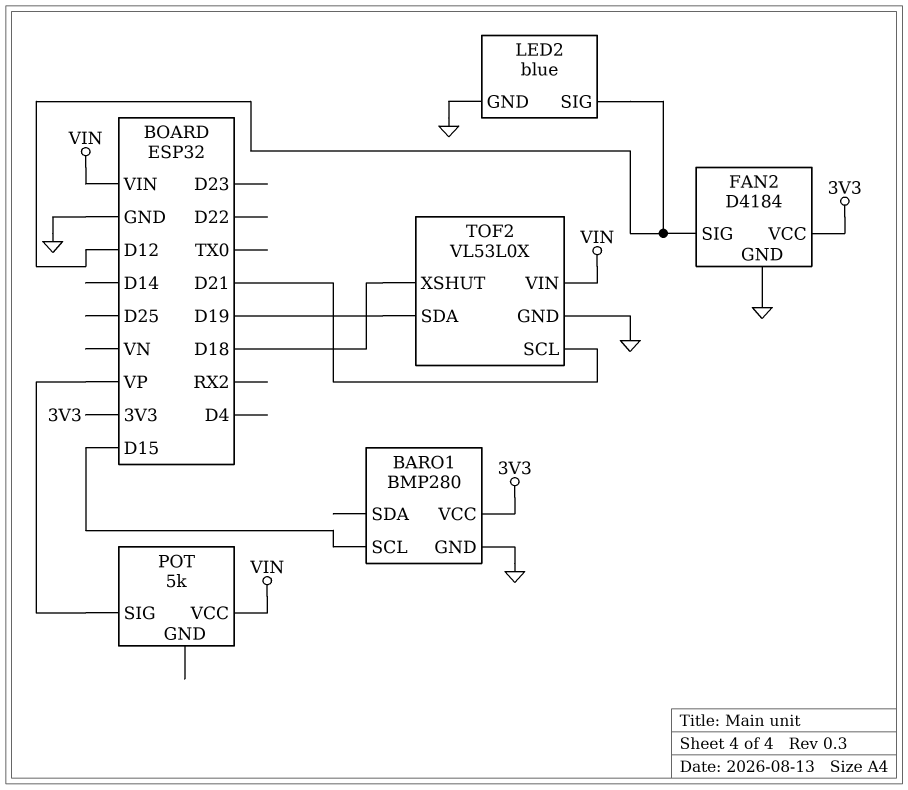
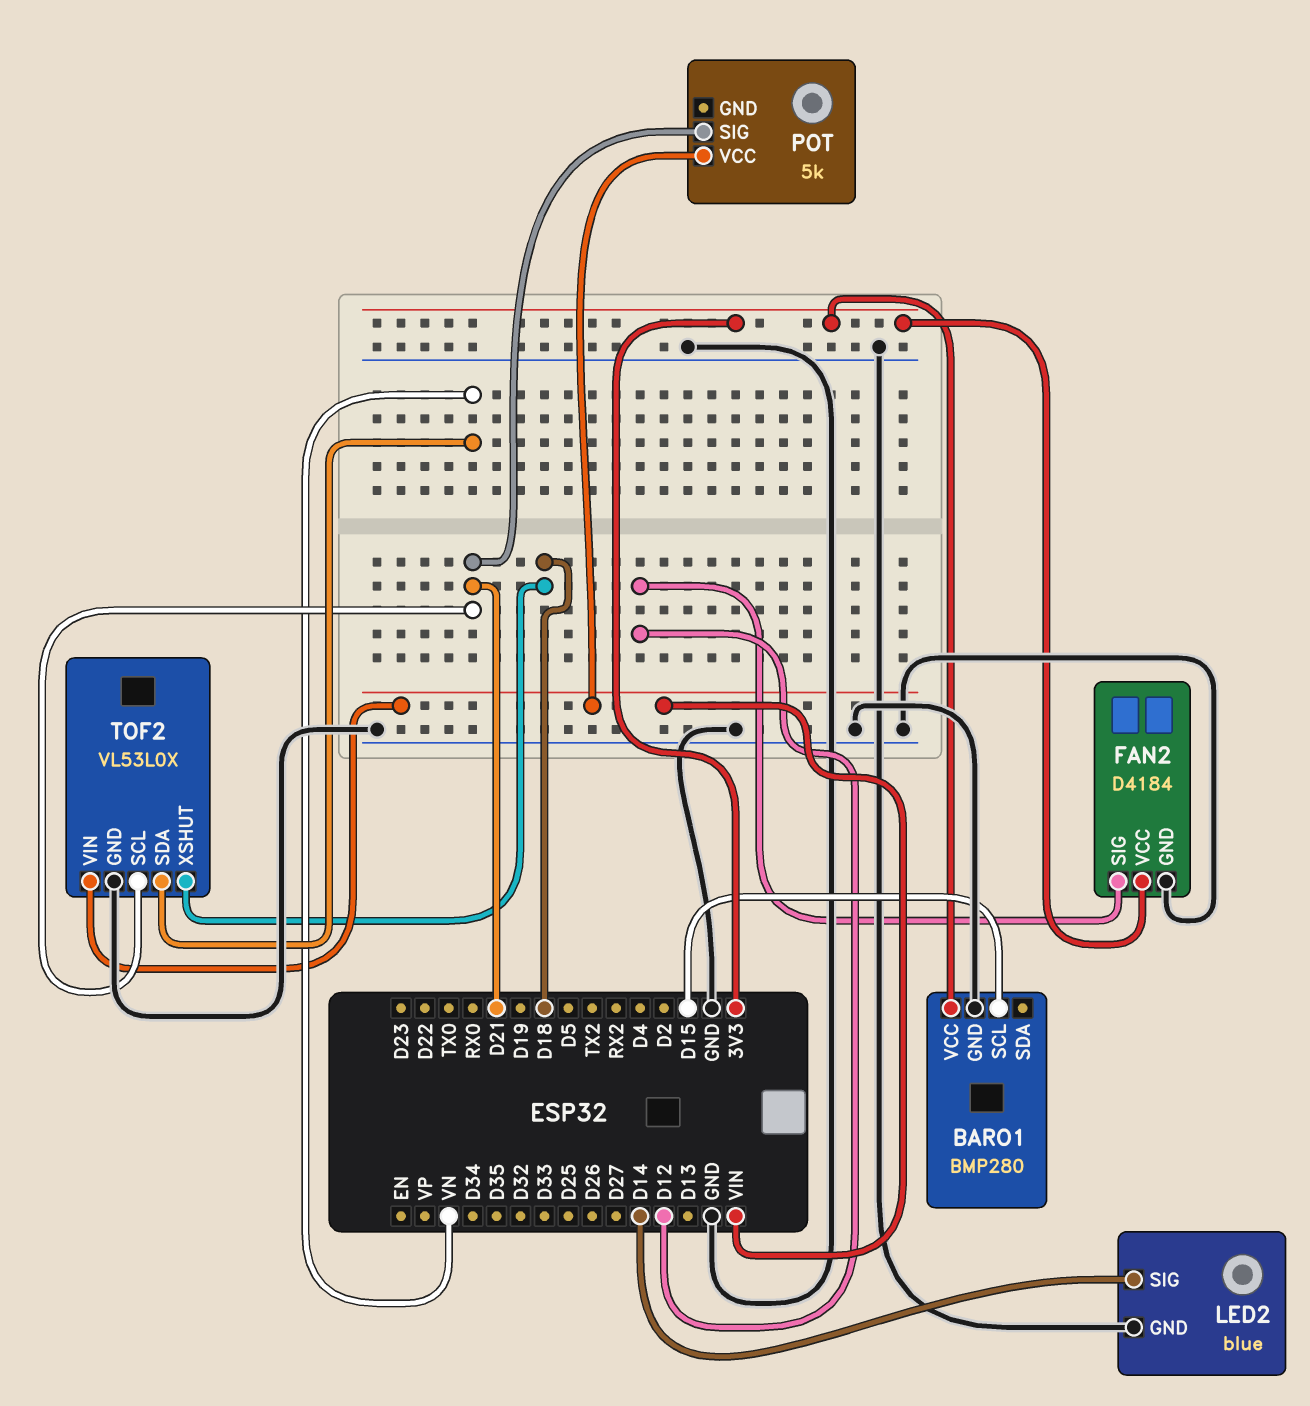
LED2 pin SIG: D12 -> D14
POT pin SIG: VP -> D21
TOF2 pin SDA: D19 -> VN

